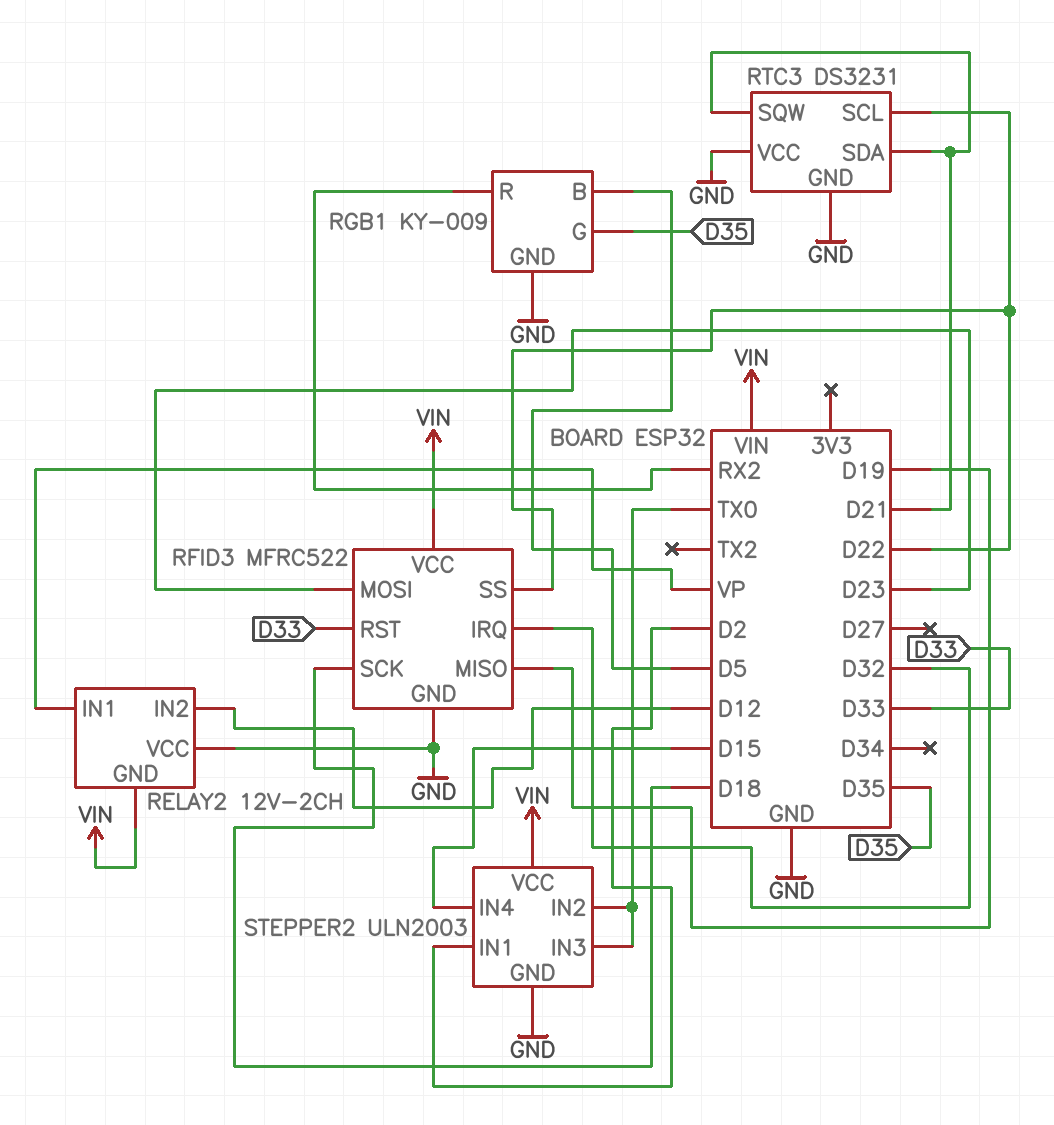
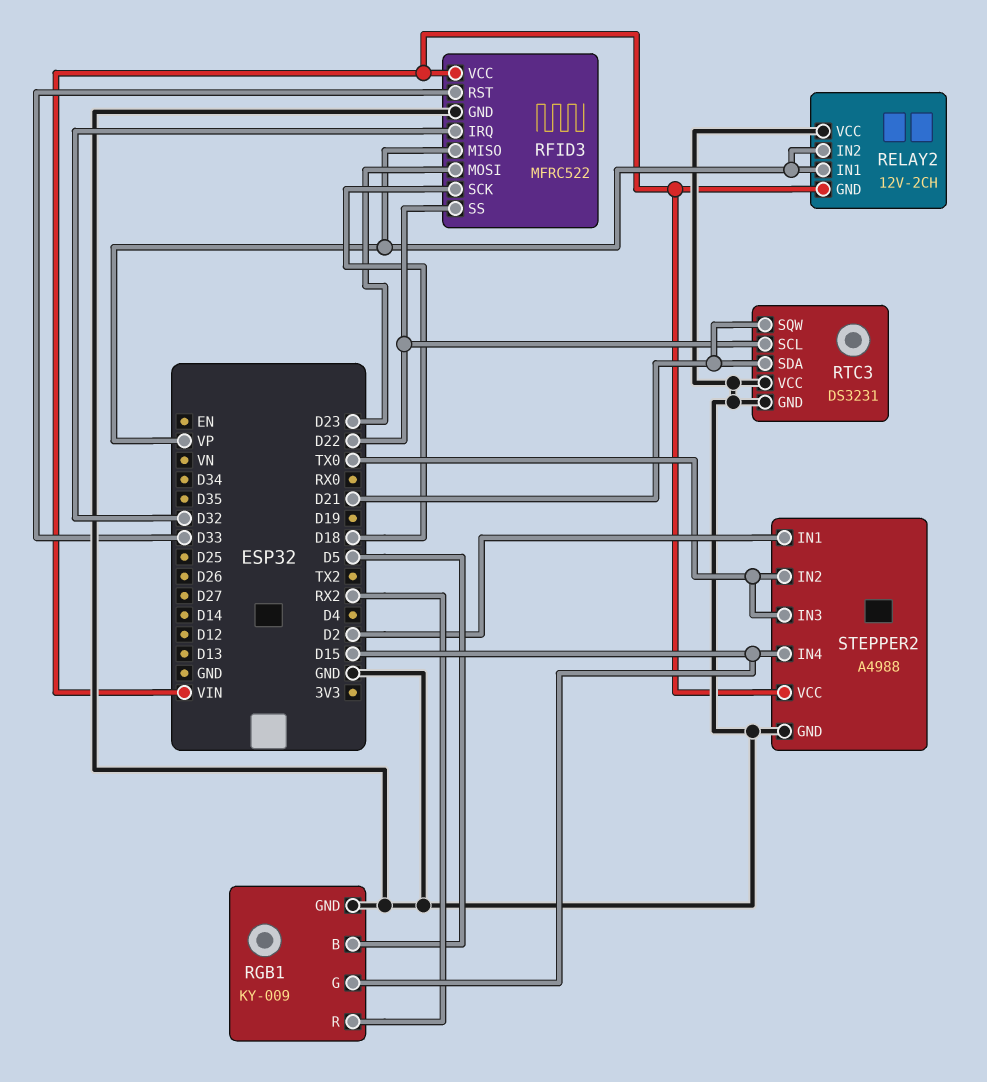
RELAY2 pin IN2: D12 -> VP
RFID3 pin MISO: D19 -> VP
RGB1 pin G: D35 -> D15
STEPPER2: ULN2003 -> A4988

